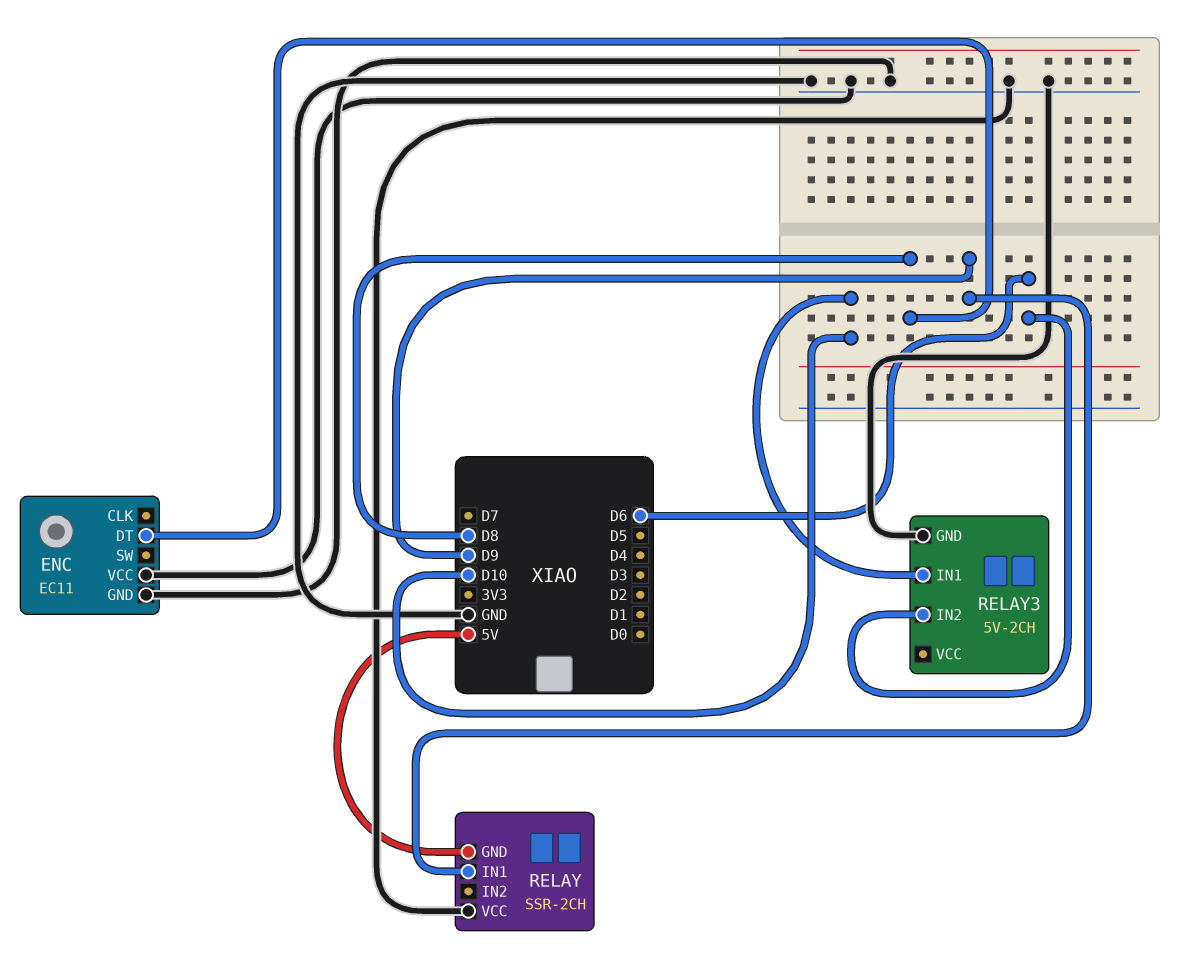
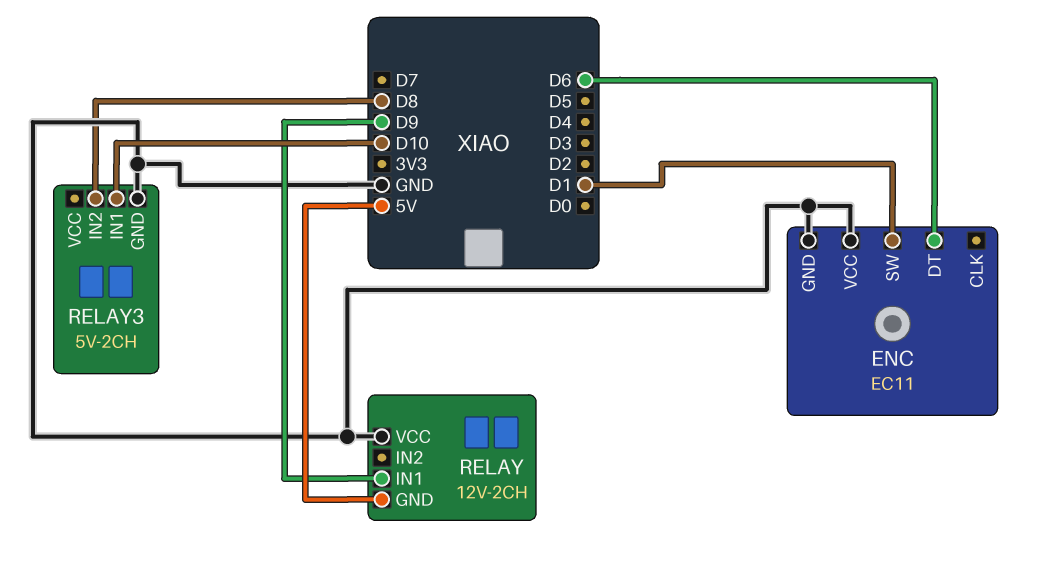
ENC pin DT: D8 -> D6
ENC pin SW: none -> D1
RELAY: SSR-2CH -> 12V-2CH
RELAY3 pin IN2: D6 -> D8

